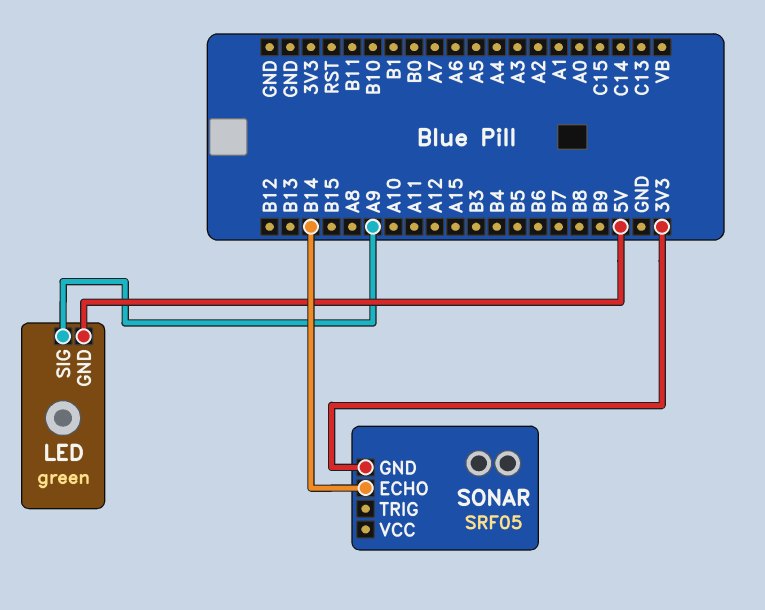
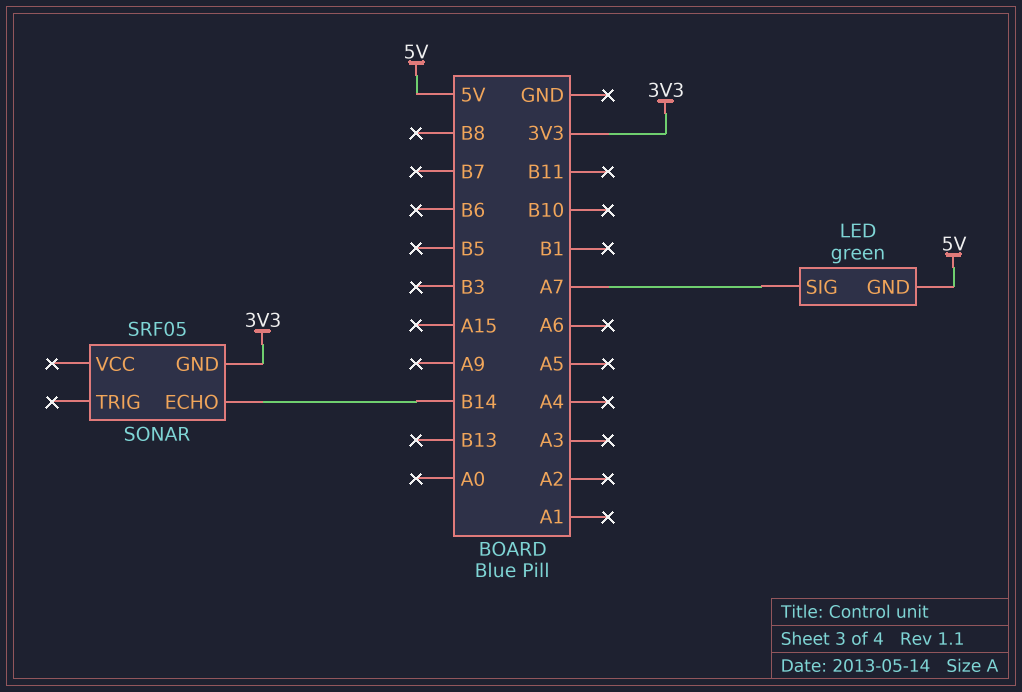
LED pin SIG: A9 -> A7

